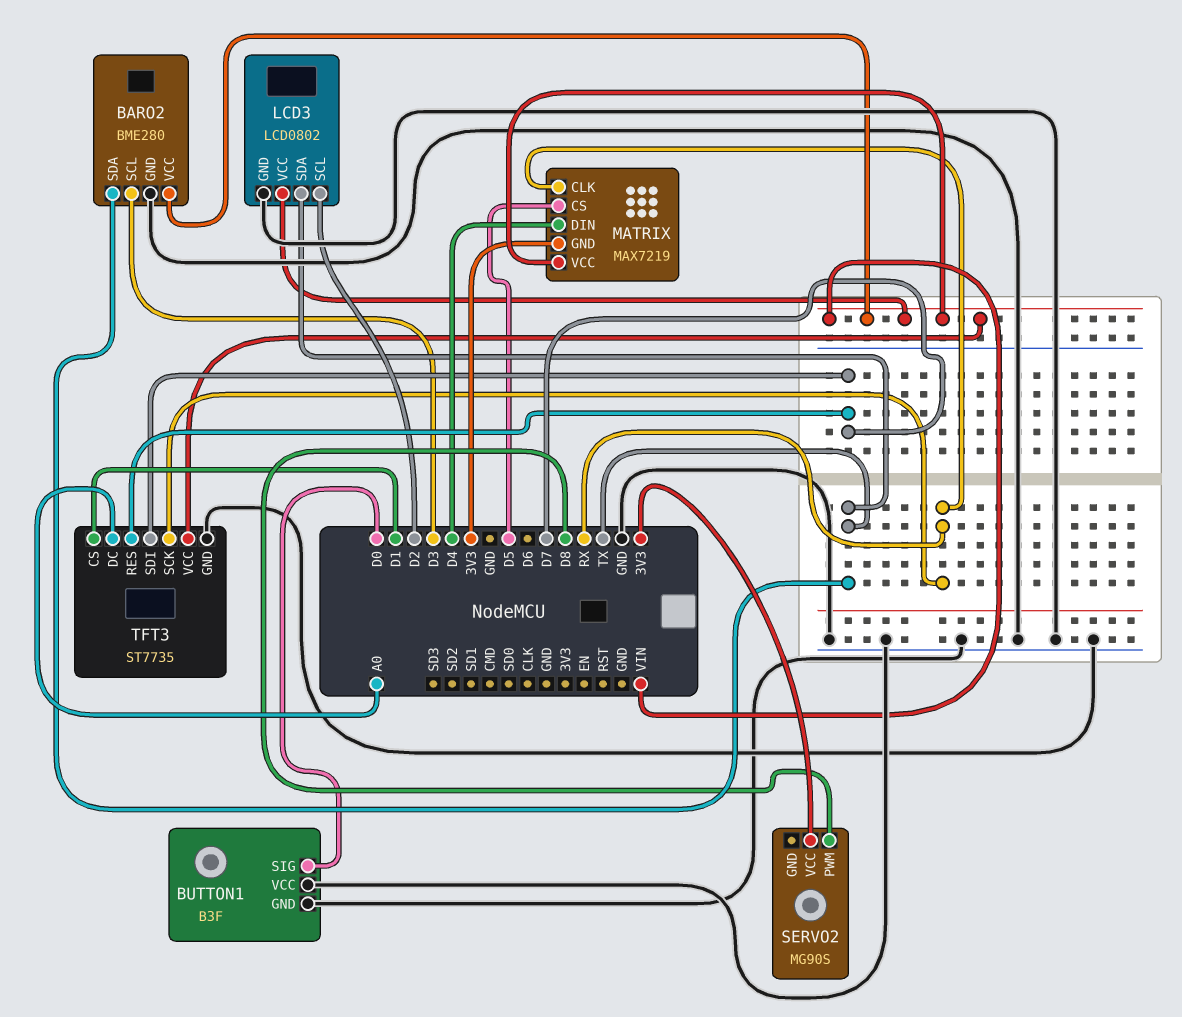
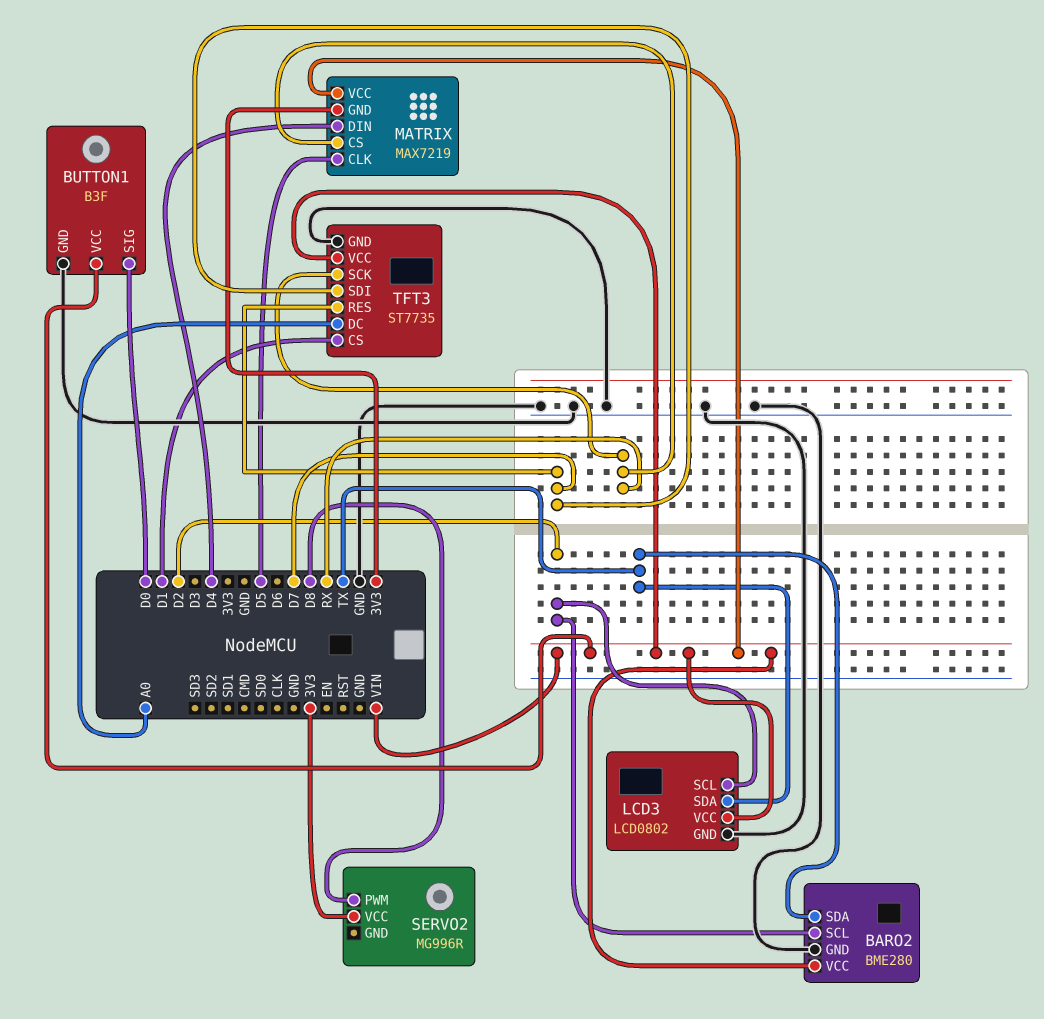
BARO2 pin SCL: D3 -> D2
BUTTON1 pin VCC: GND -> VIN
MATRIX pin CLK: RX -> D5
MATRIX pin CS: D5 -> RX
SERVO2: MG90S -> MG996R

